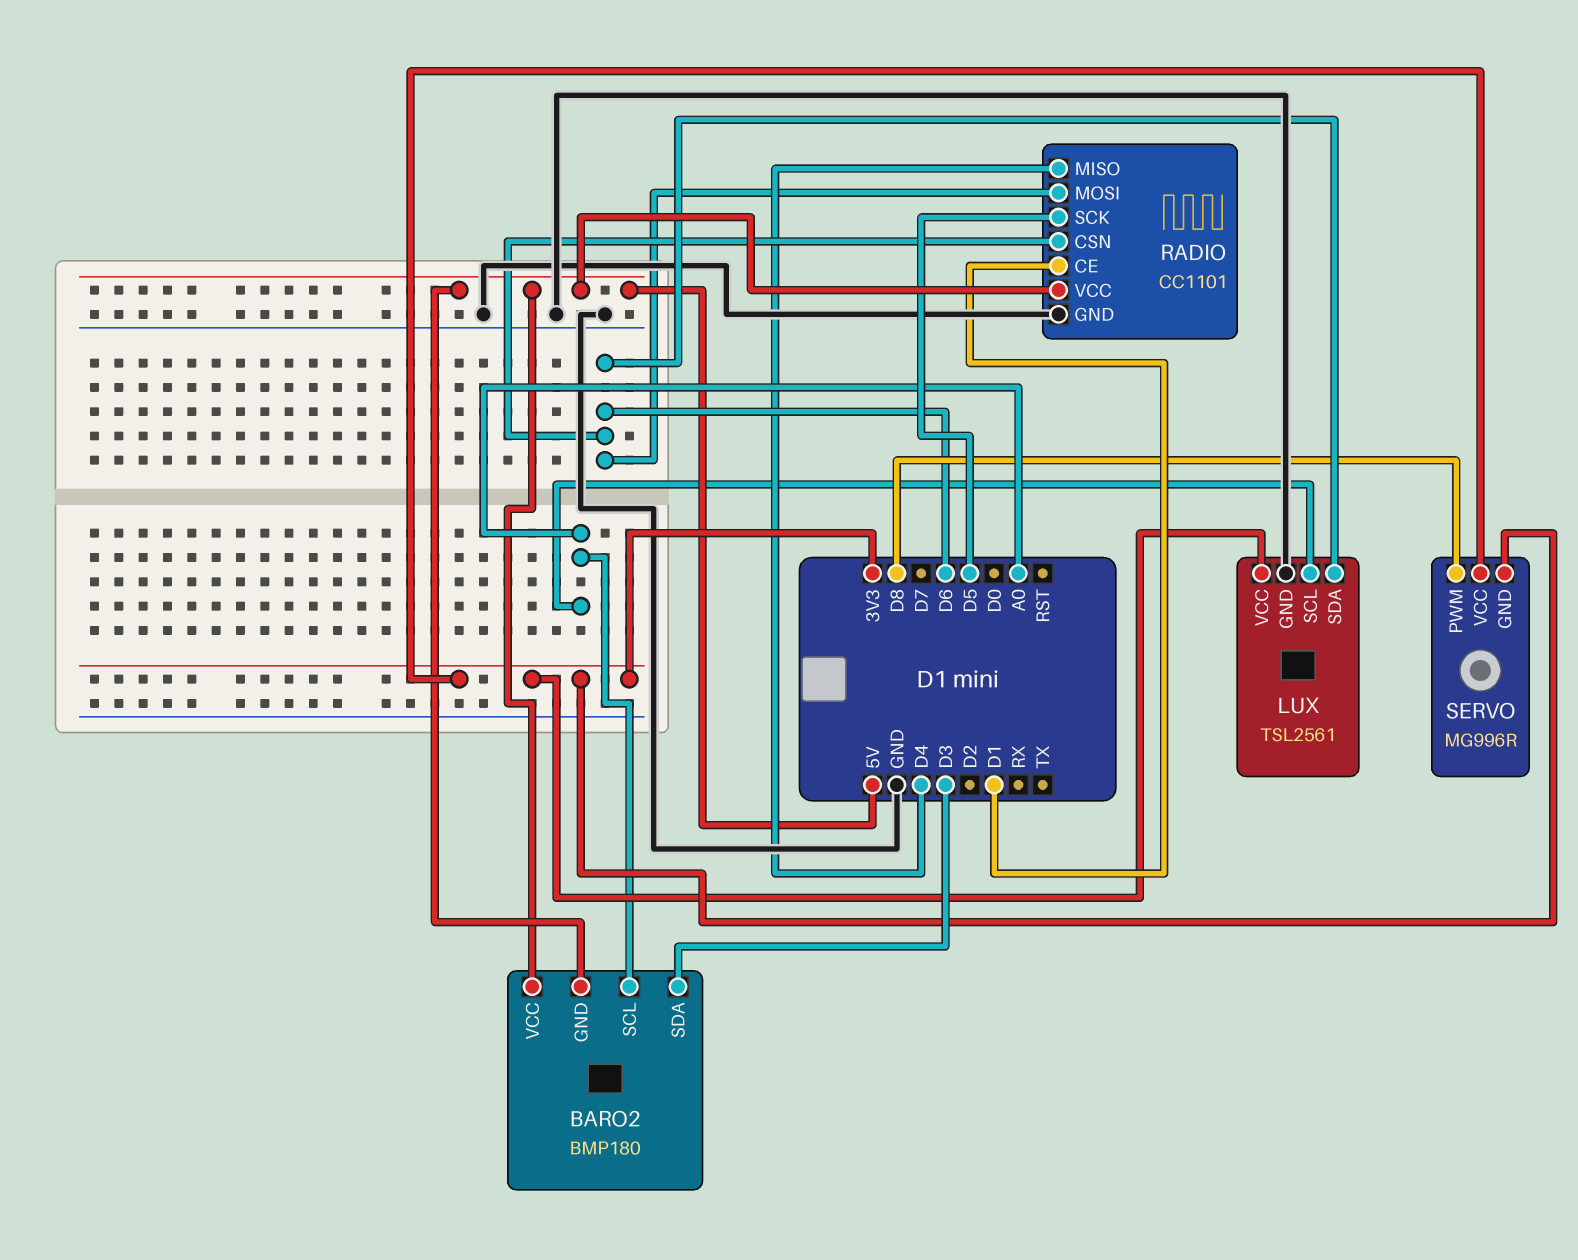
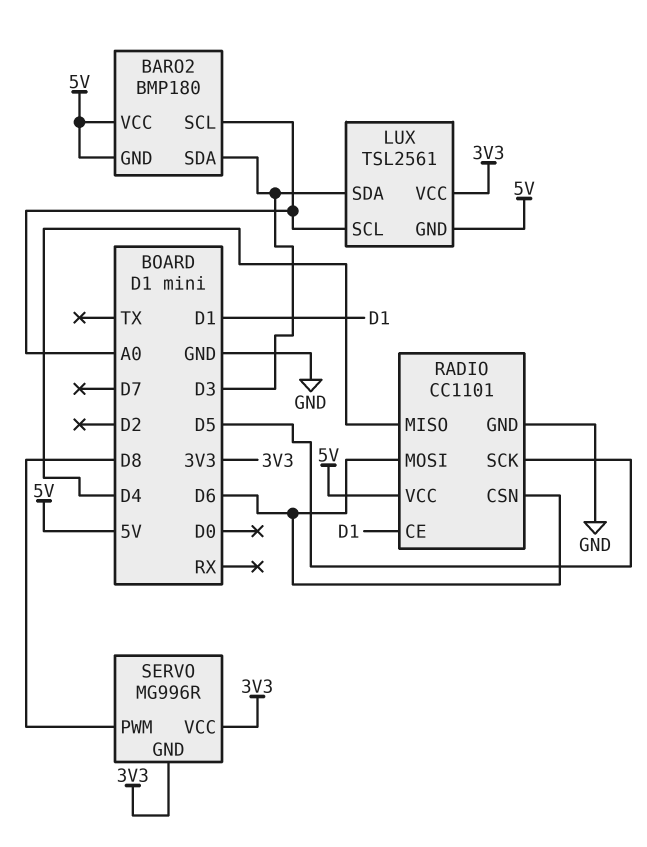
LUX pin GND: GND -> 5V
LUX pin SDA: D6 -> D3

